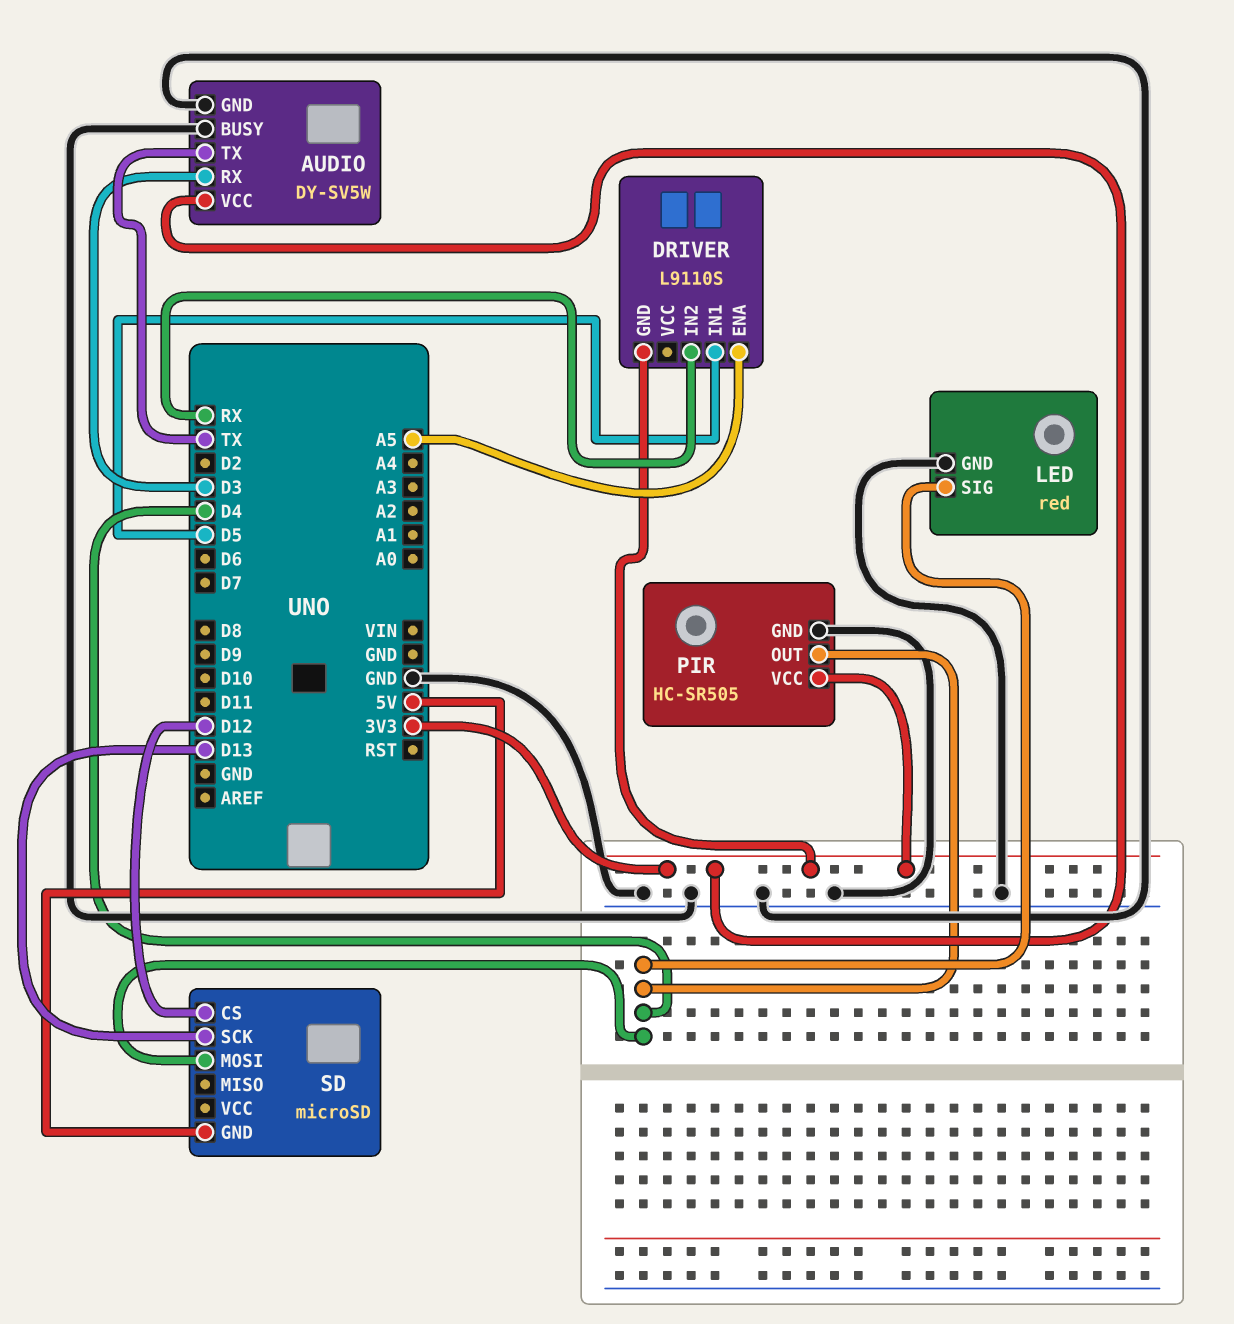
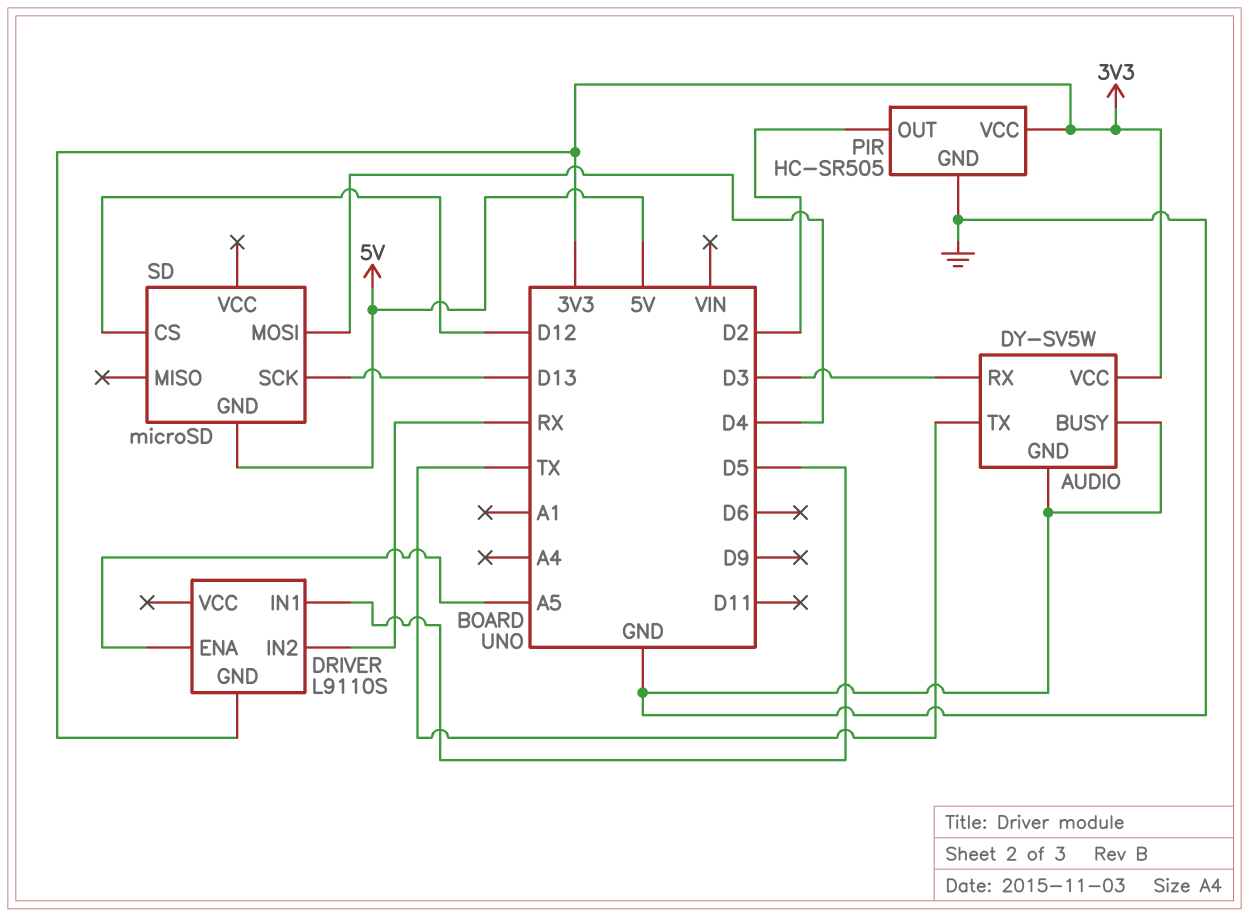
LED: red -> none
LED pin GND: GND -> none
LED pin SIG: D4 -> none
PIR pin OUT: D4 -> D2

